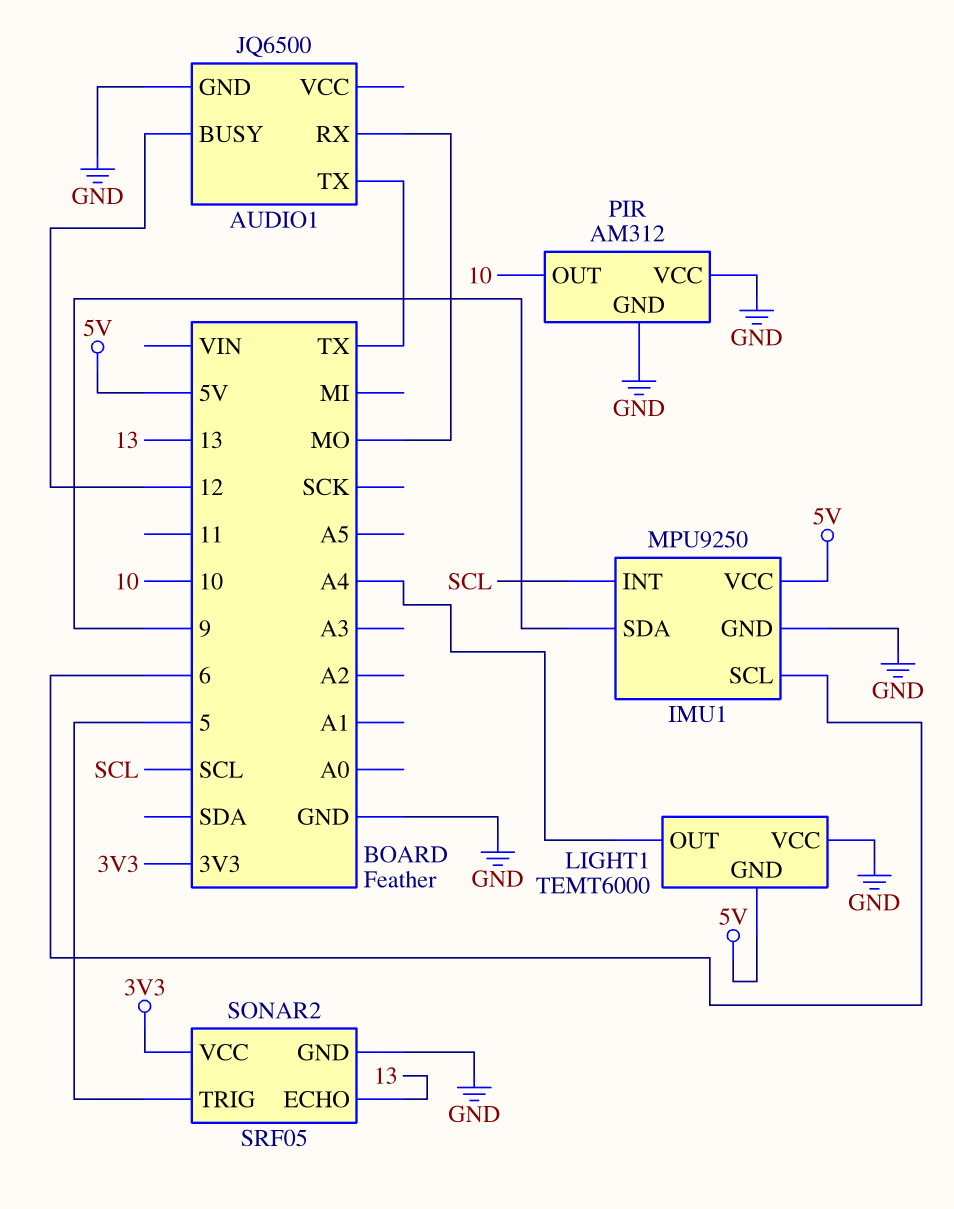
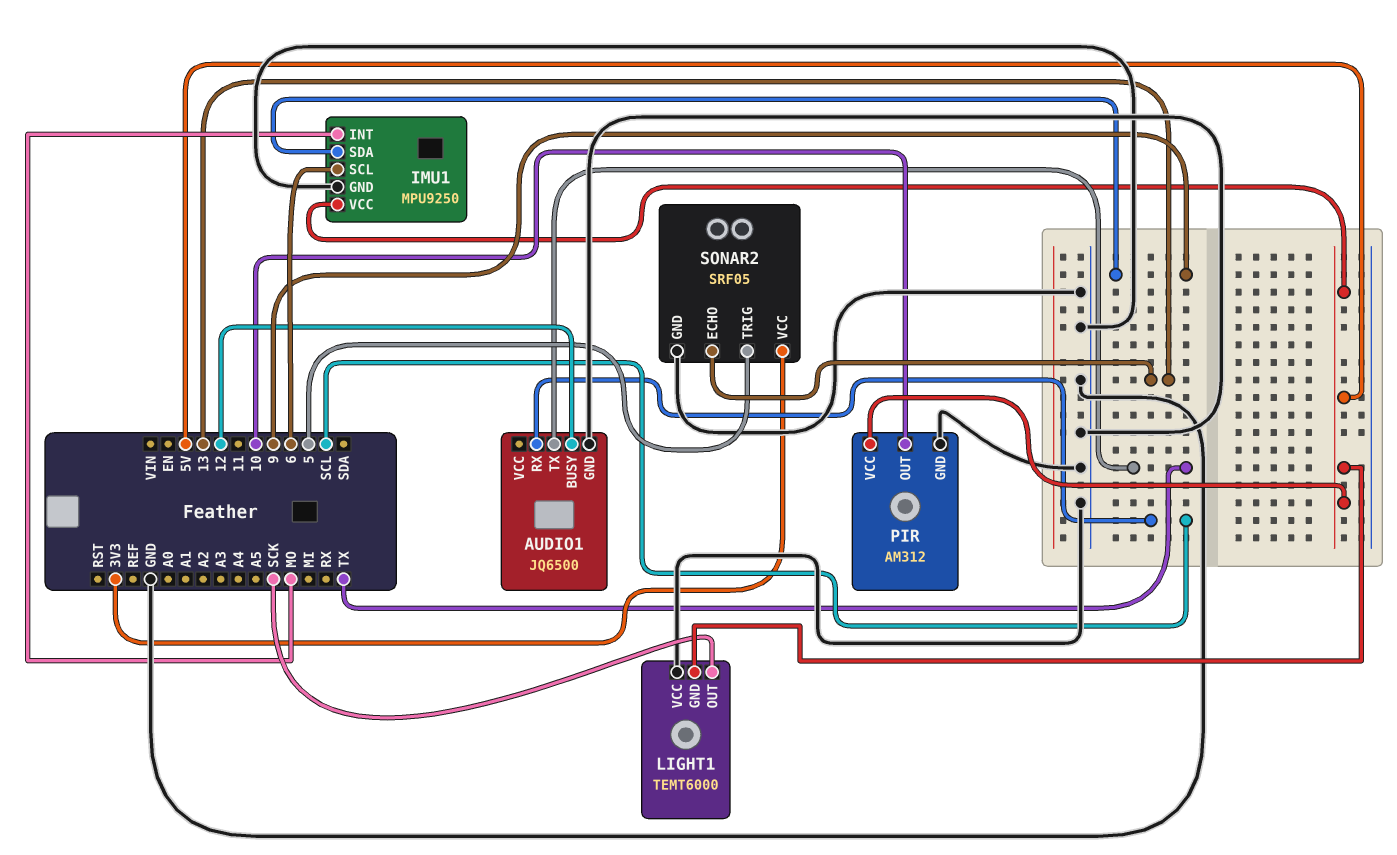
AUDIO1 pin RX: MO -> SCL
IMU1 pin INT: SCL -> MO
LIGHT1 pin OUT: A4 -> SCK
PIR pin VCC: GND -> 5V

